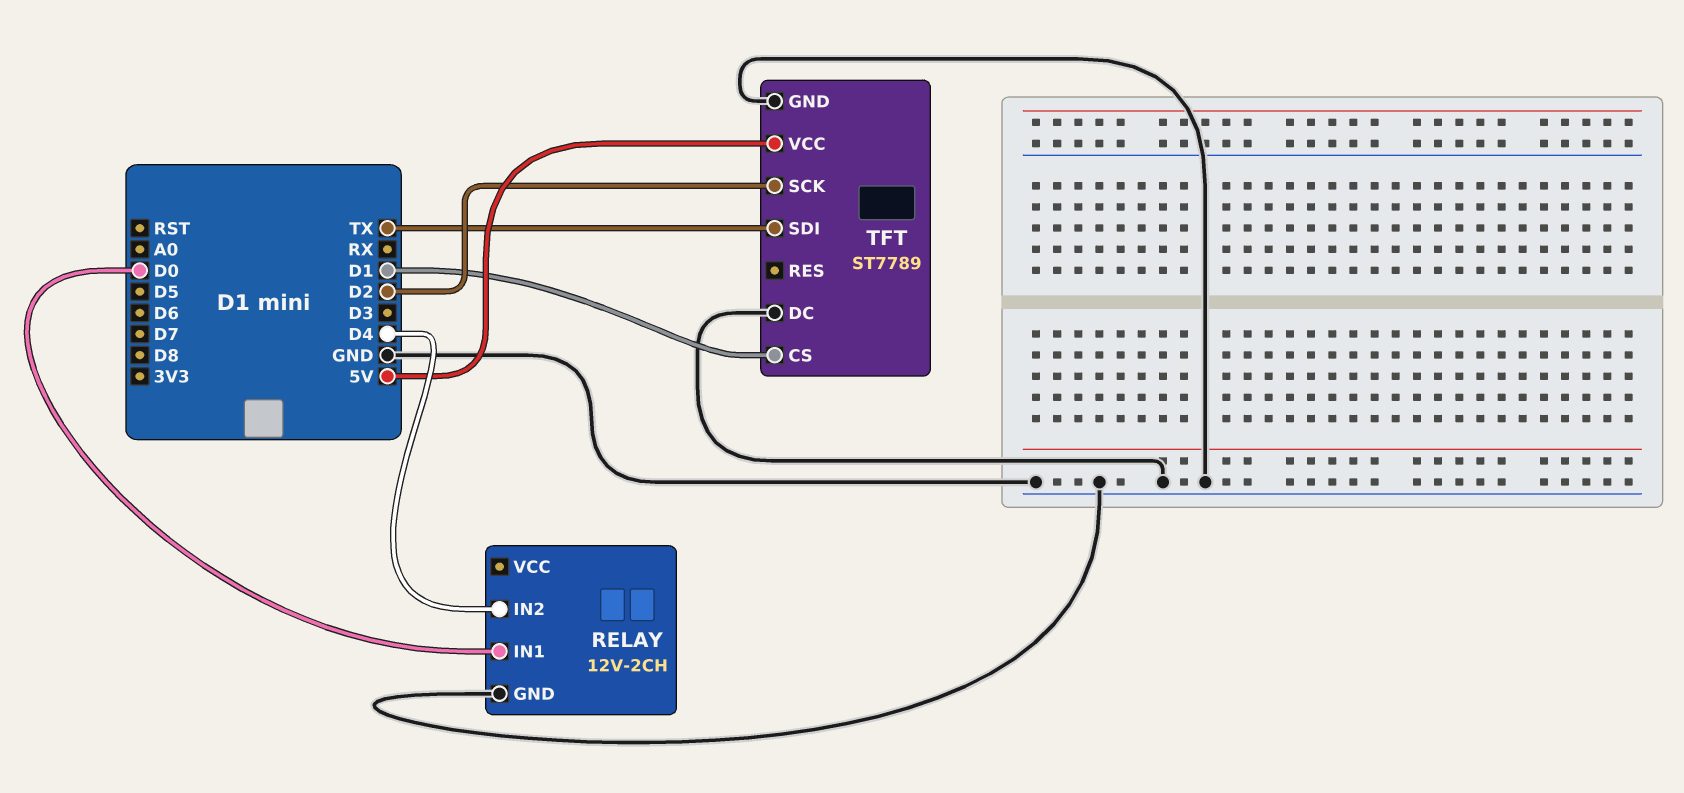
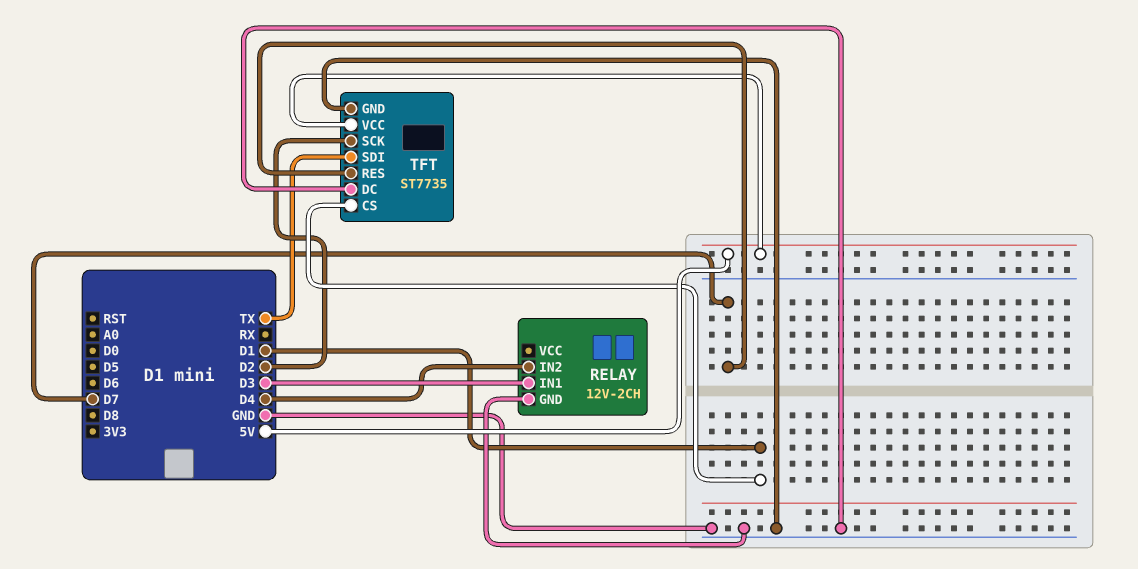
RELAY pin IN1: D0 -> D3
TFT: ST7789 -> ST7735
TFT pin RES: none -> D7

